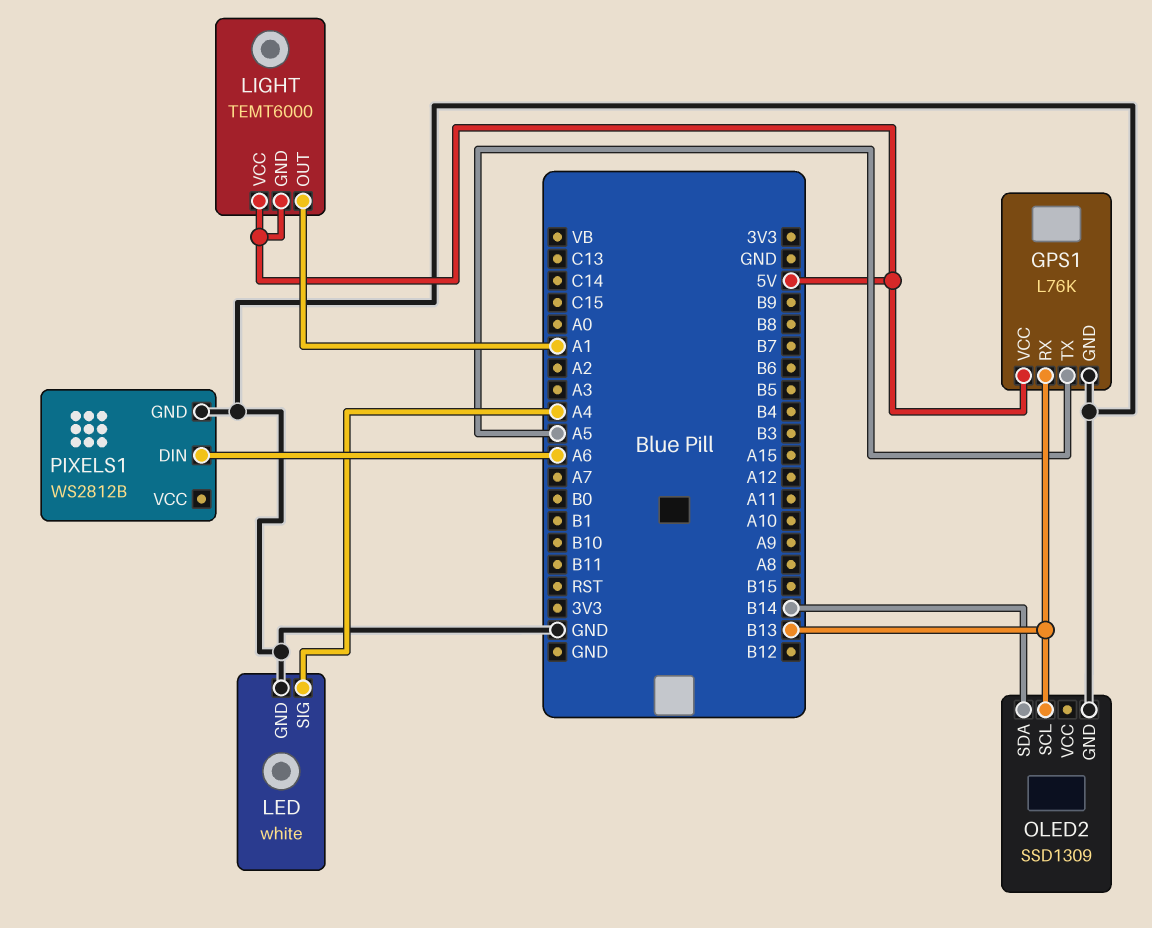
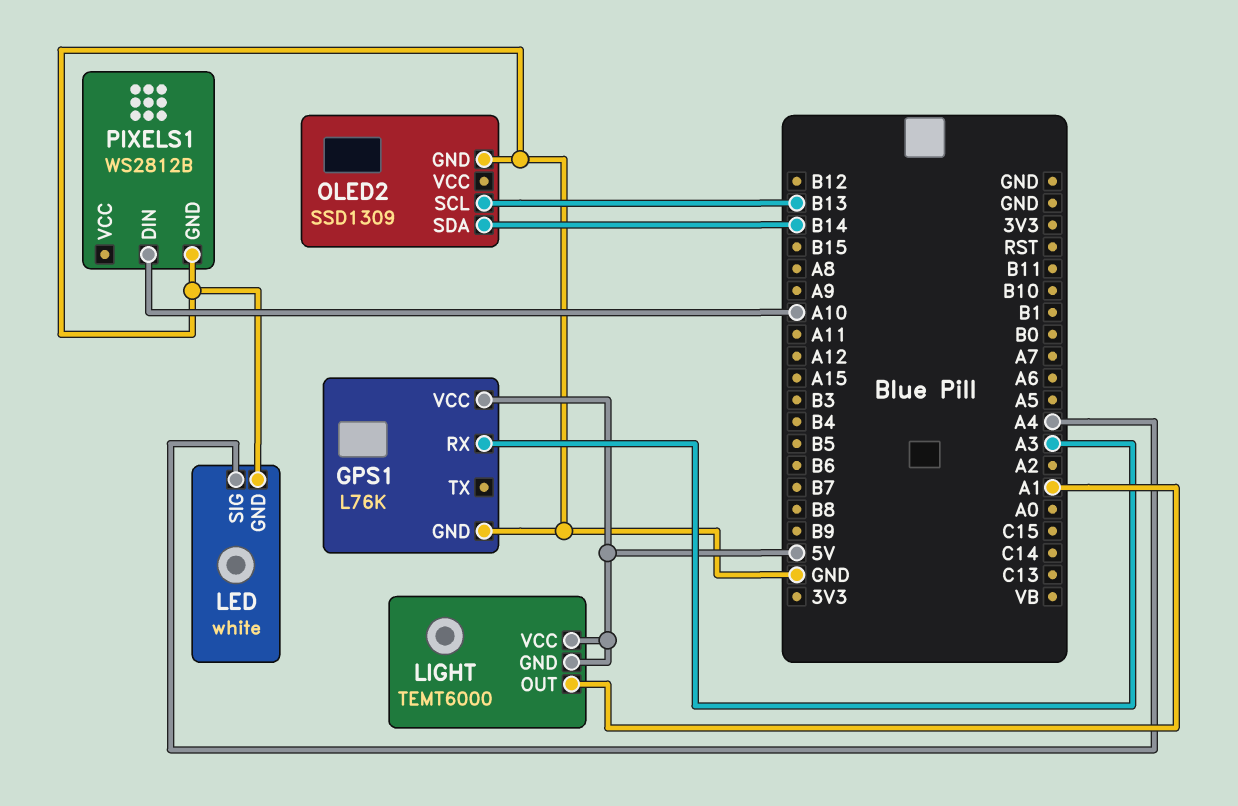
GPS1 pin RX: B13 -> A3
GPS1 pin TX: A5 -> none
PIXELS1 pin DIN: A6 -> A10

